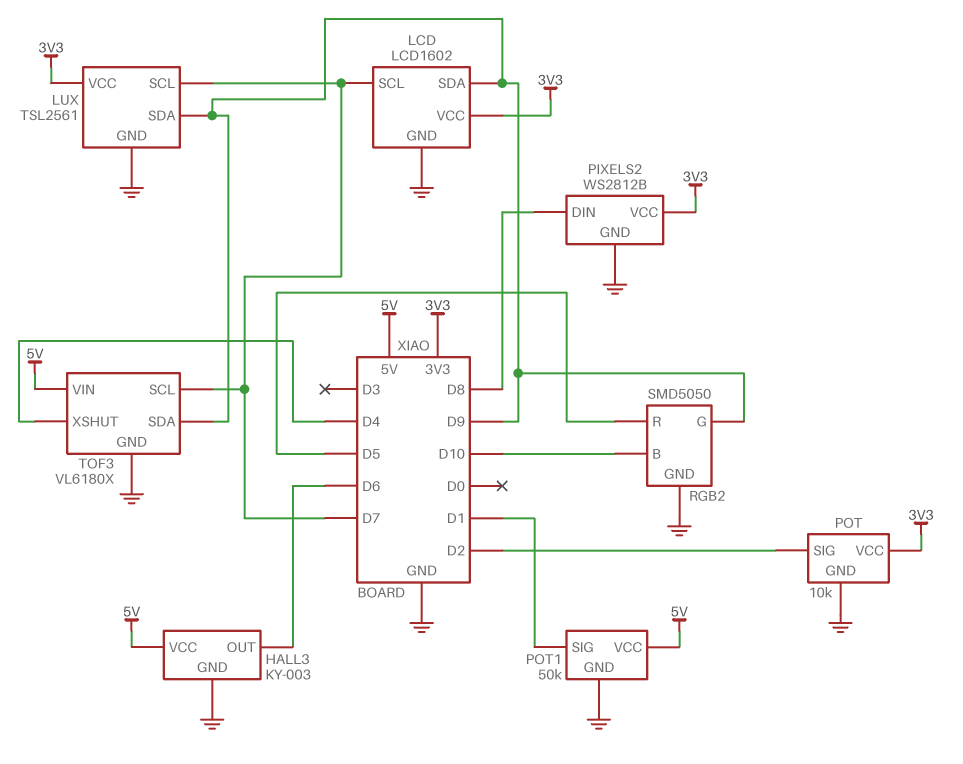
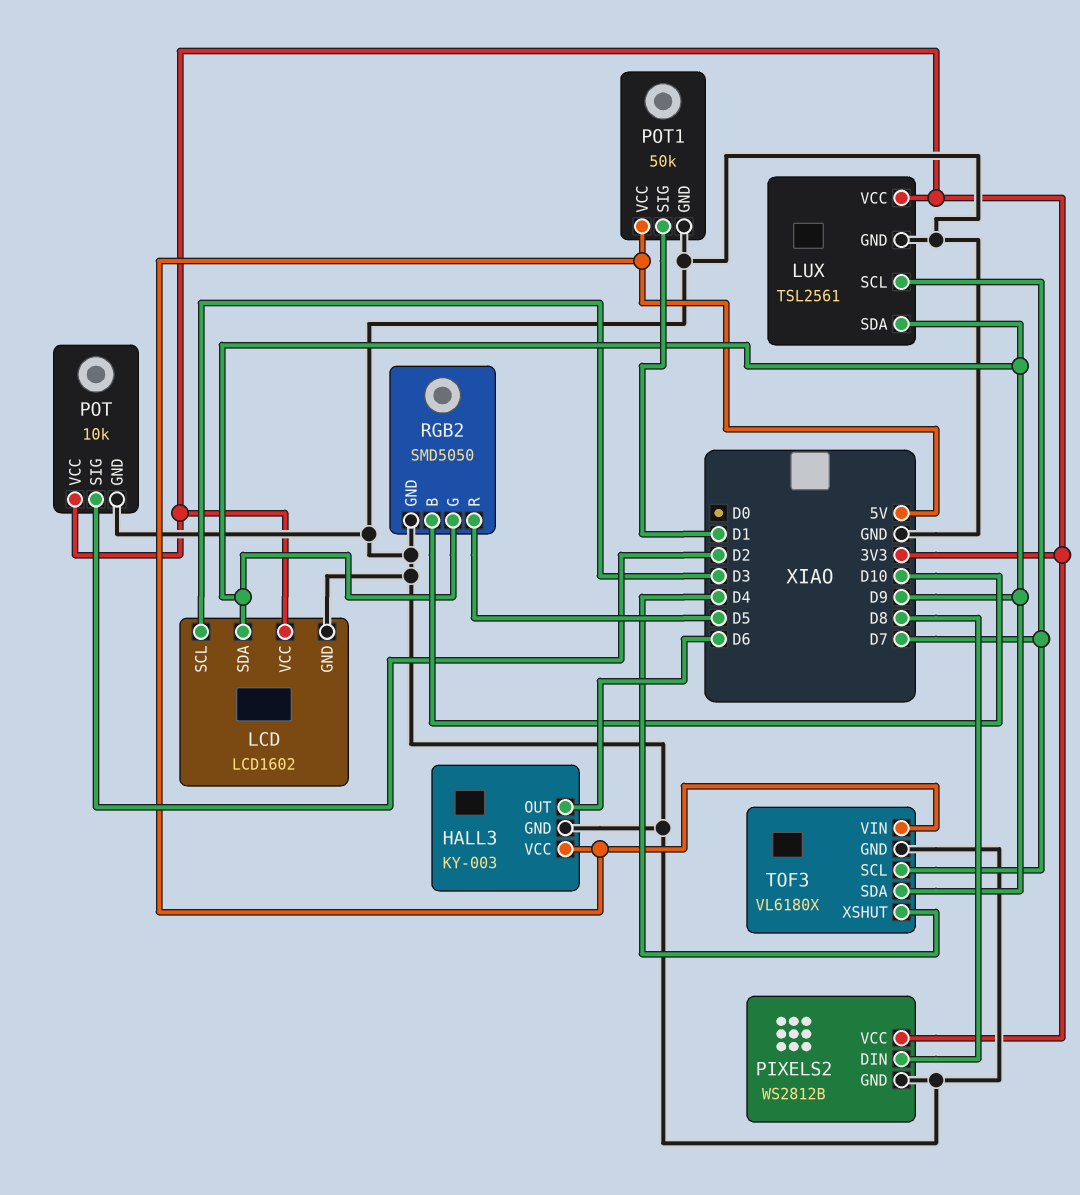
LCD pin SCL: D7 -> D3

